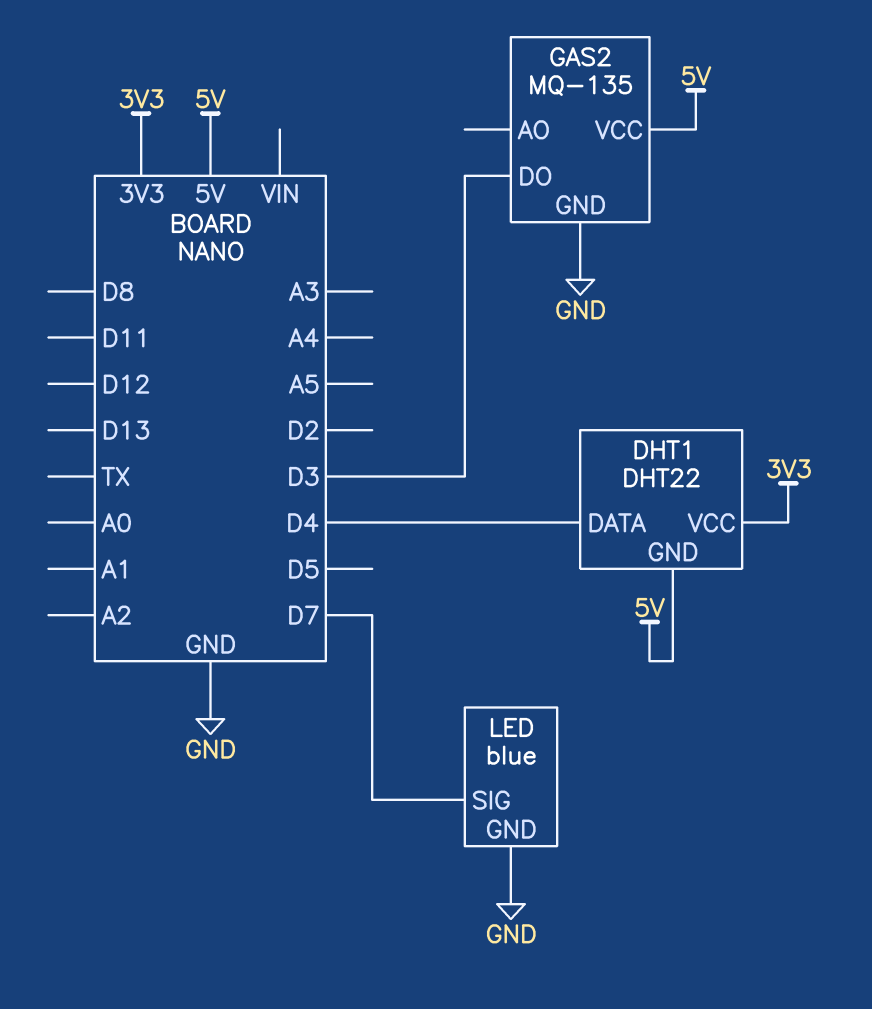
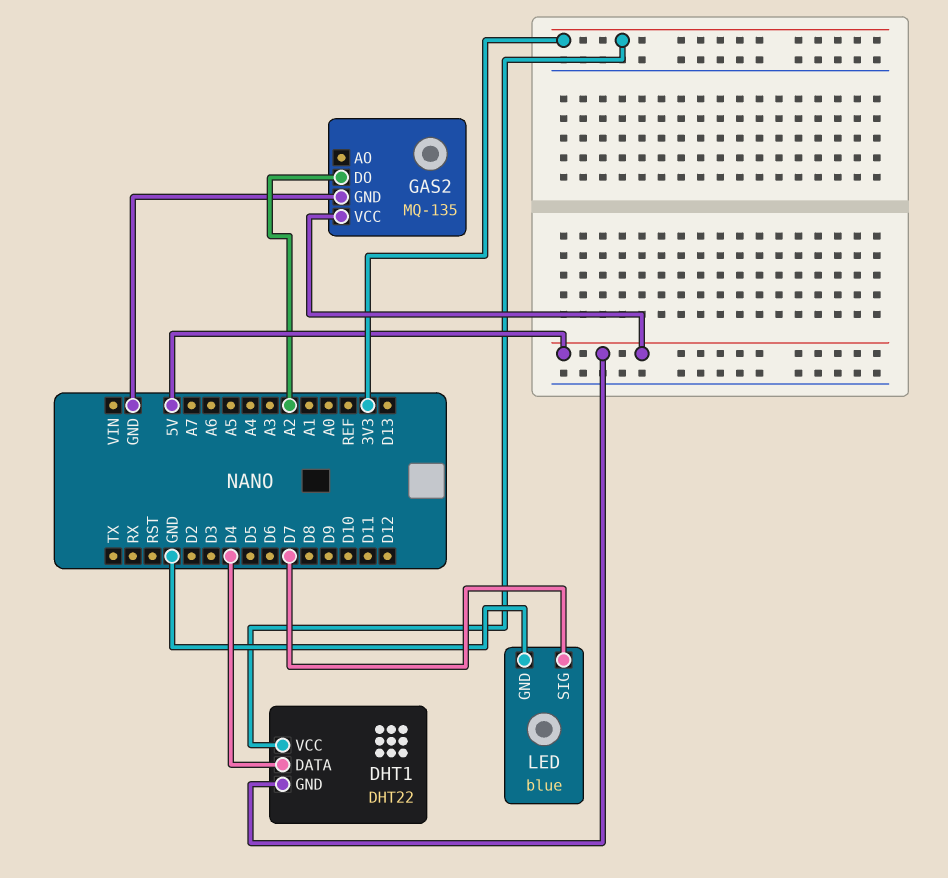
GAS2 pin DO: D3 -> A2

